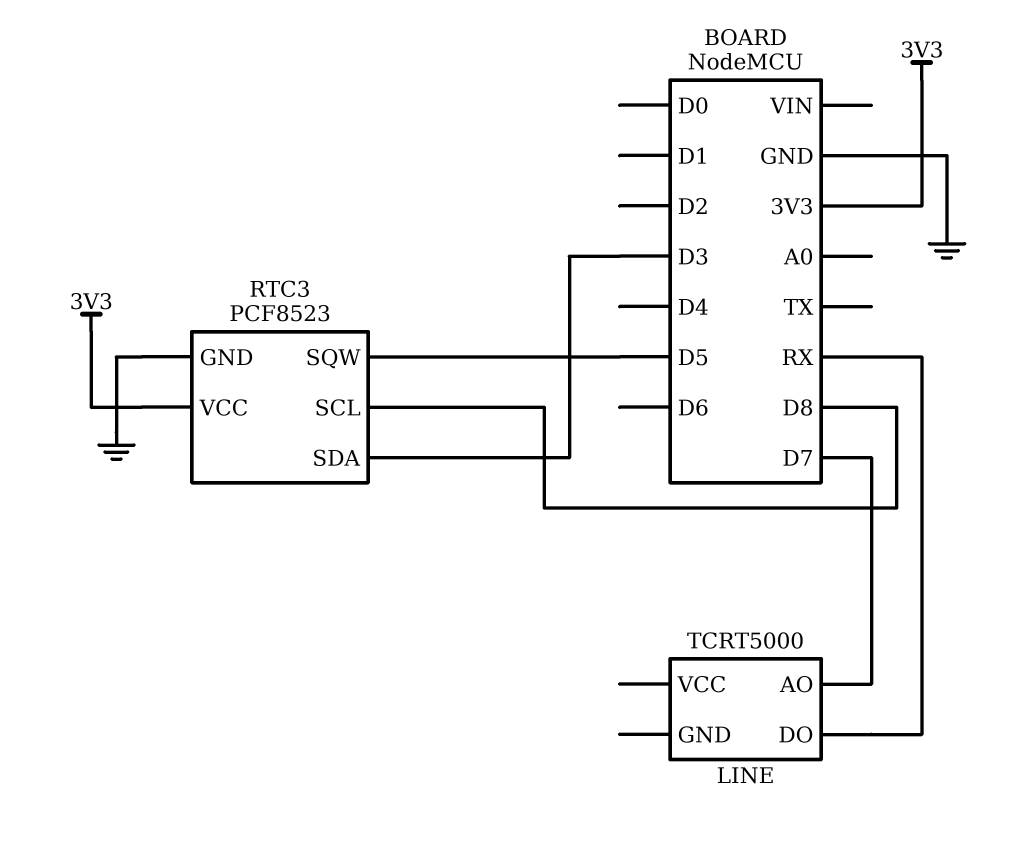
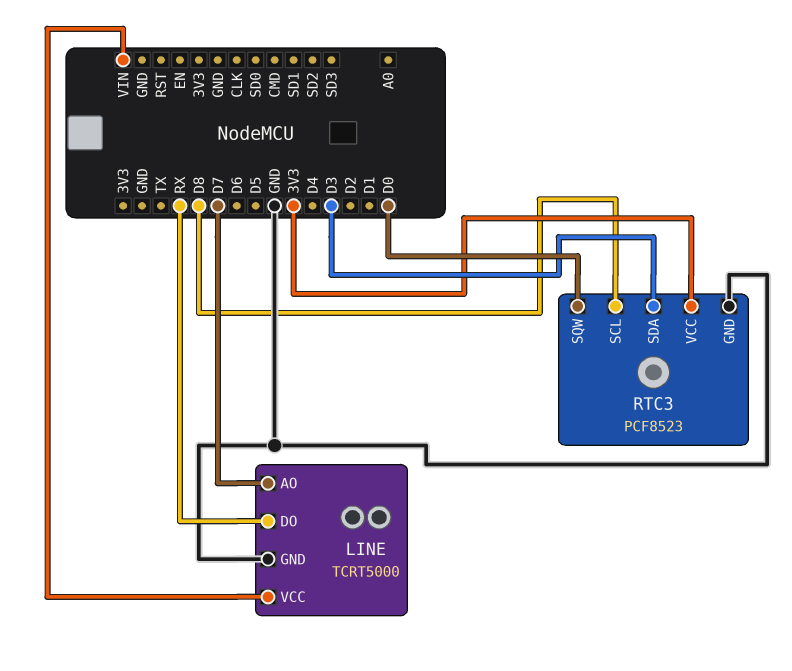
LINE pin GND: none -> GND
LINE pin VCC: none -> VIN
RTC3 pin SQW: D5 -> D0

